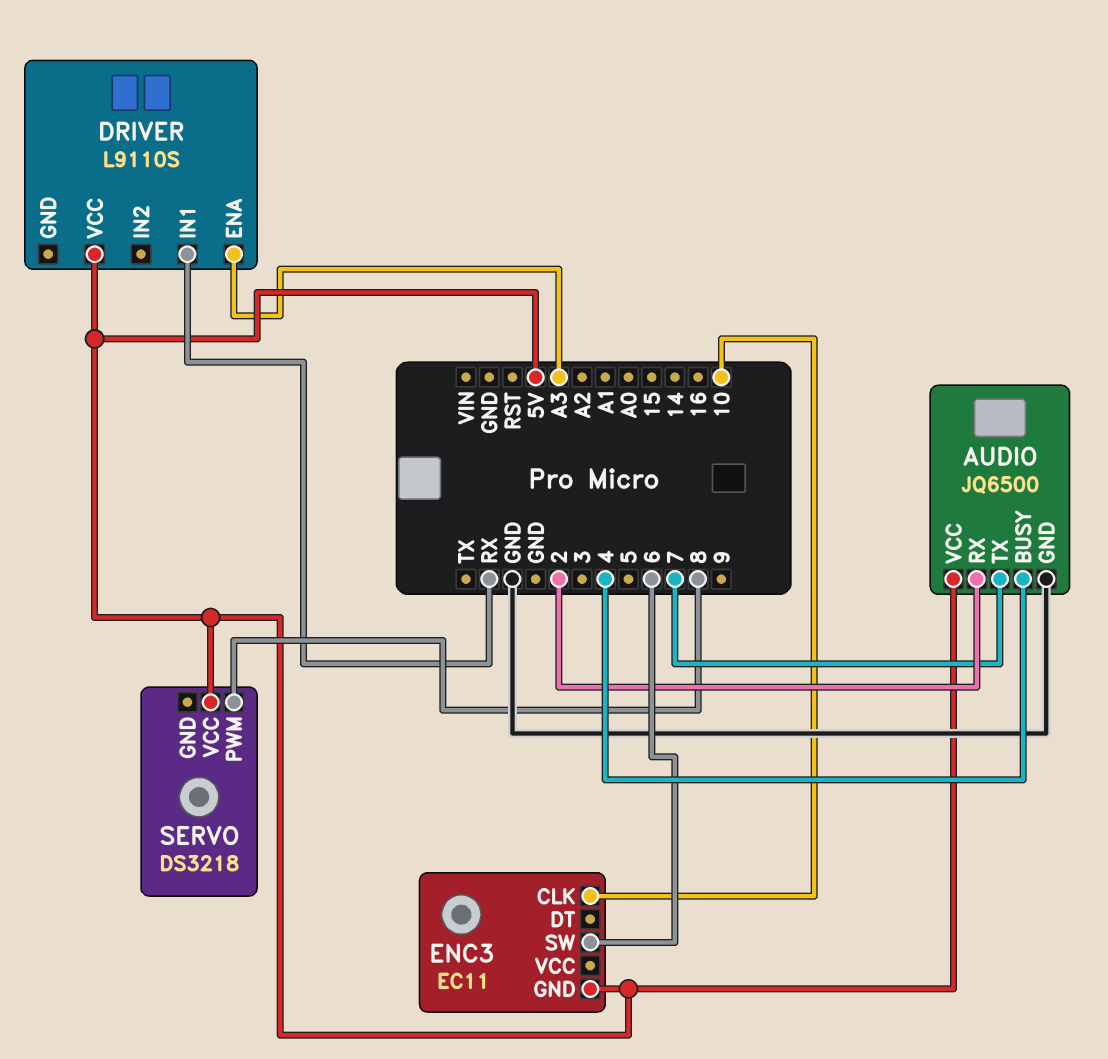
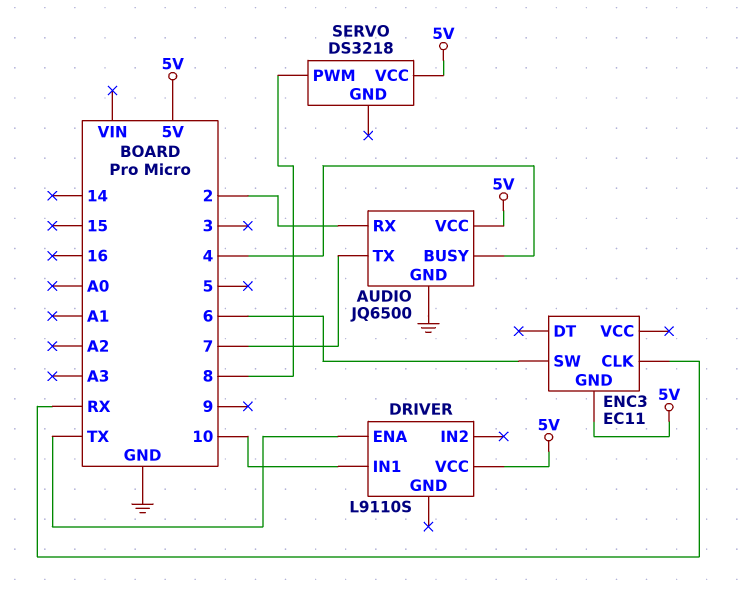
DRIVER pin ENA: A3 -> TX
DRIVER pin IN1: RX -> 10
ENC3 pin CLK: 10 -> RX

